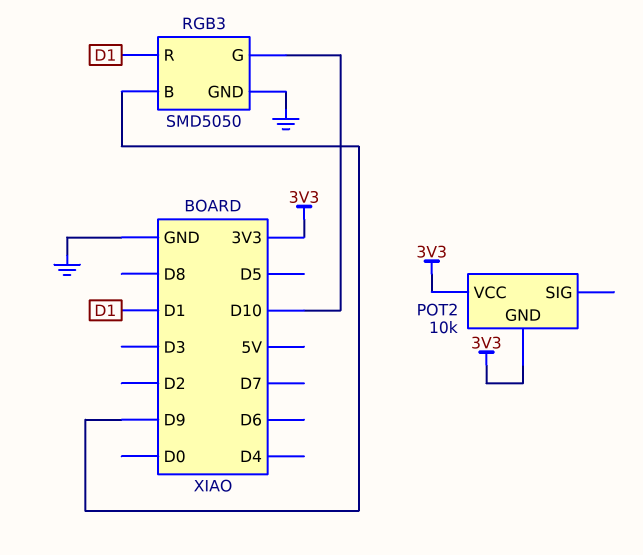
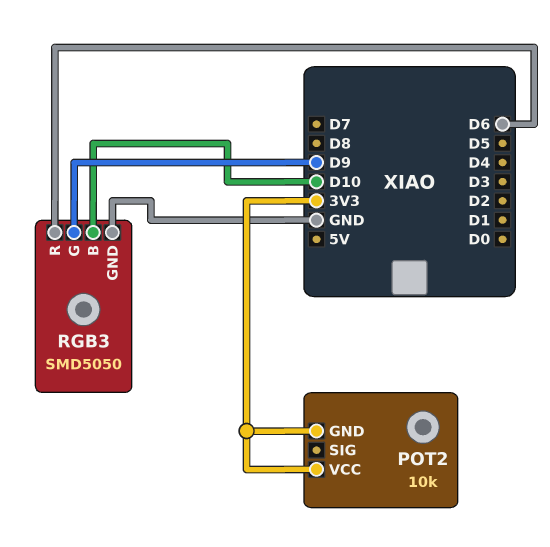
RGB3 pin B: D9 -> D10
RGB3 pin G: D10 -> D9
RGB3 pin R: D1 -> D6

